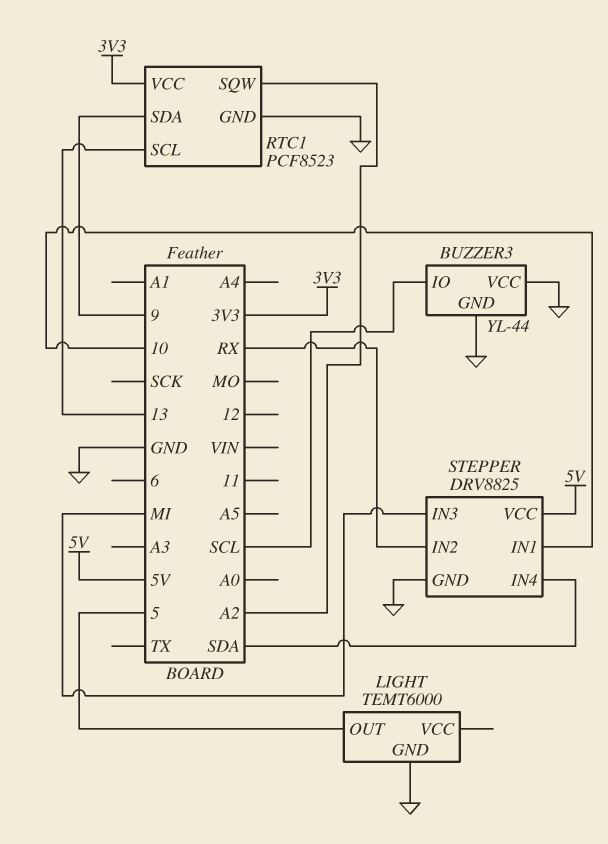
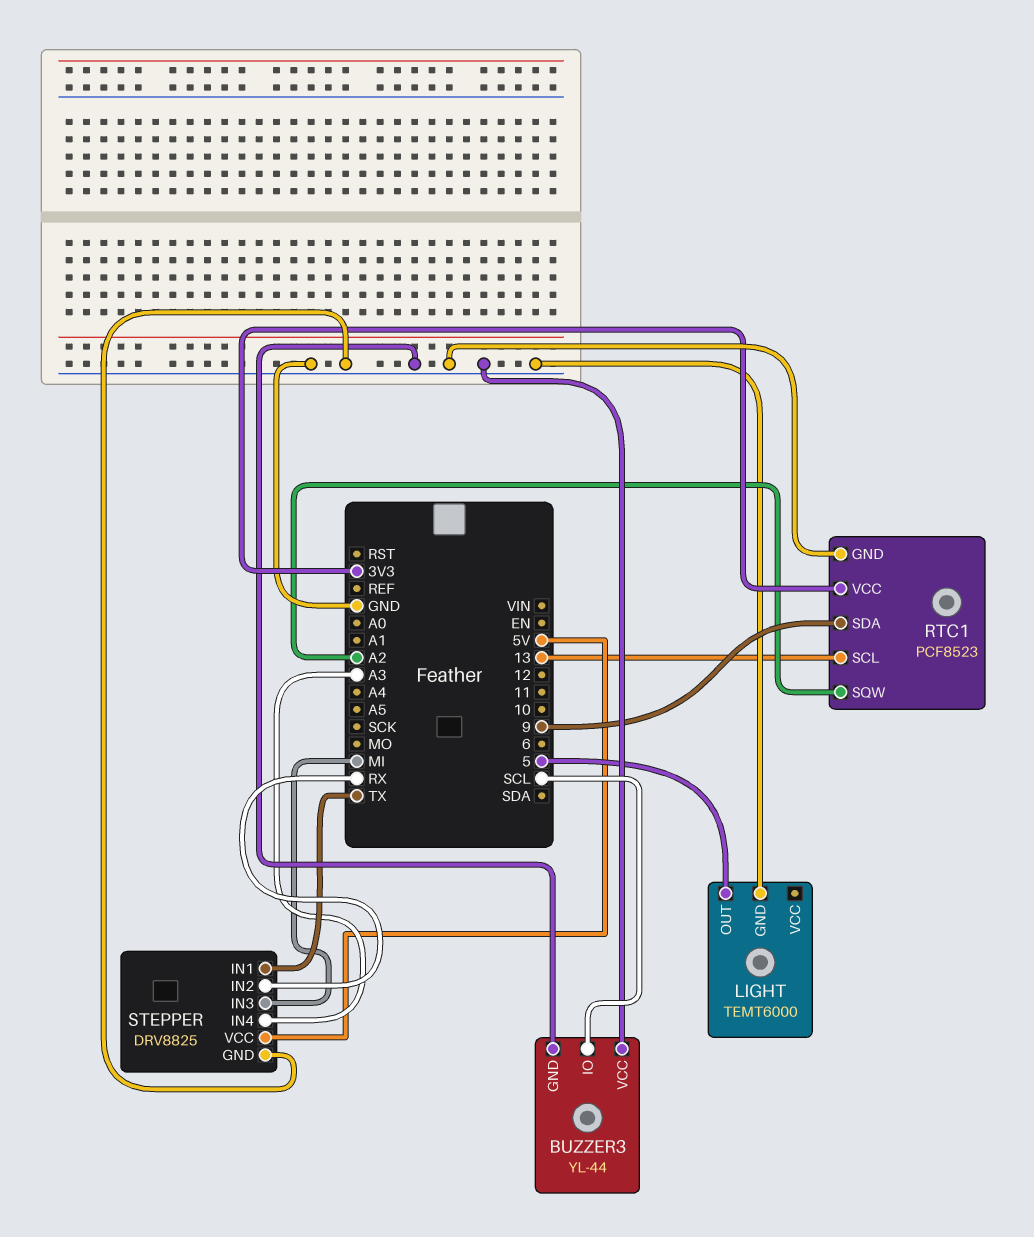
STEPPER pin IN1: 10 -> TX
STEPPER pin IN4: SDA -> A3

